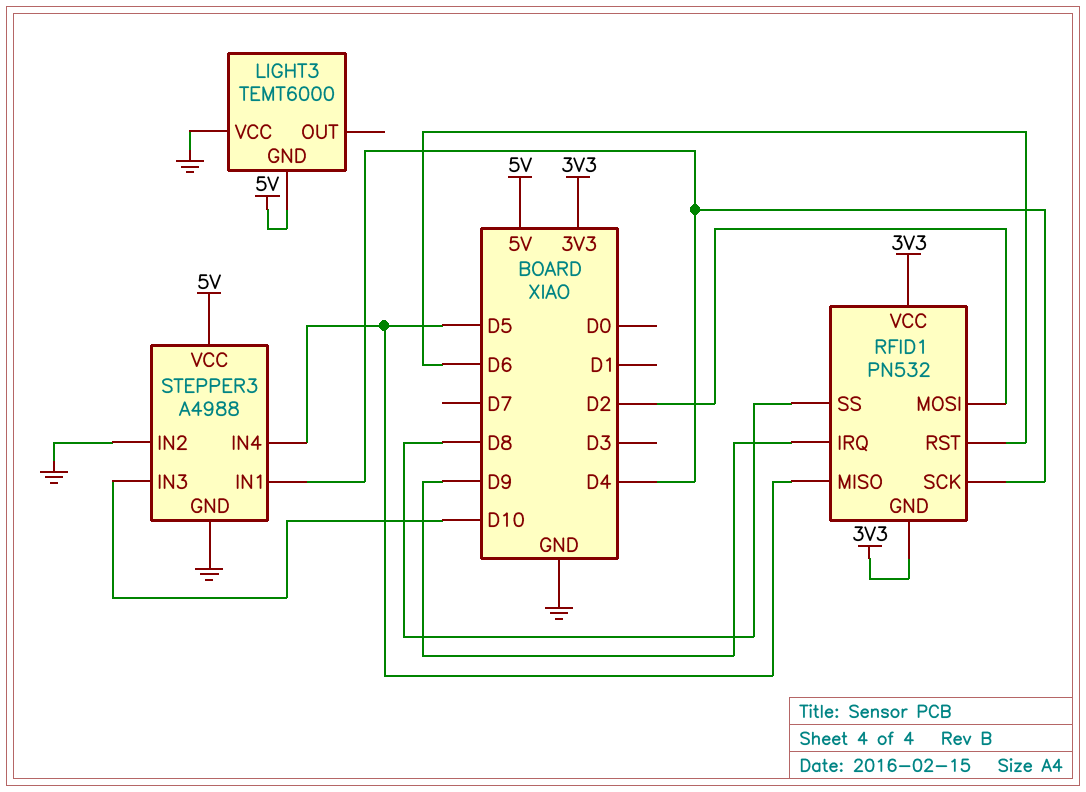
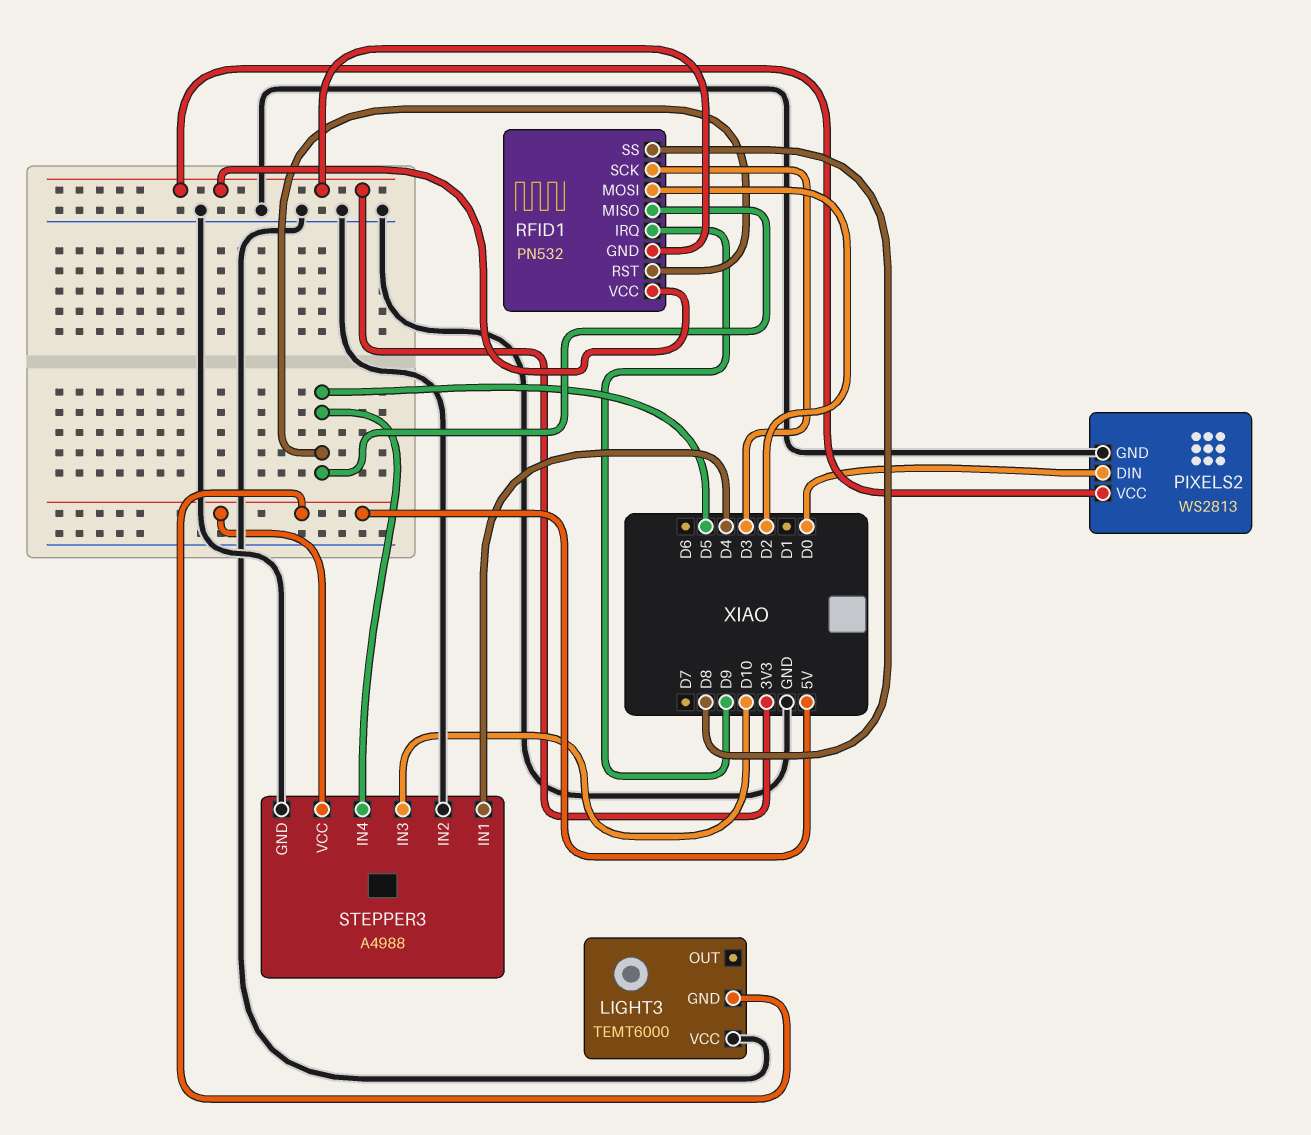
PIXELS2: none -> WS2813
PIXELS2 pin DIN: none -> D0
PIXELS2 pin GND: none -> GND
PIXELS2 pin VCC: none -> 3V3
RFID1 pin RST: D6 -> D5
RFID1 pin SCK: D4 -> D3

